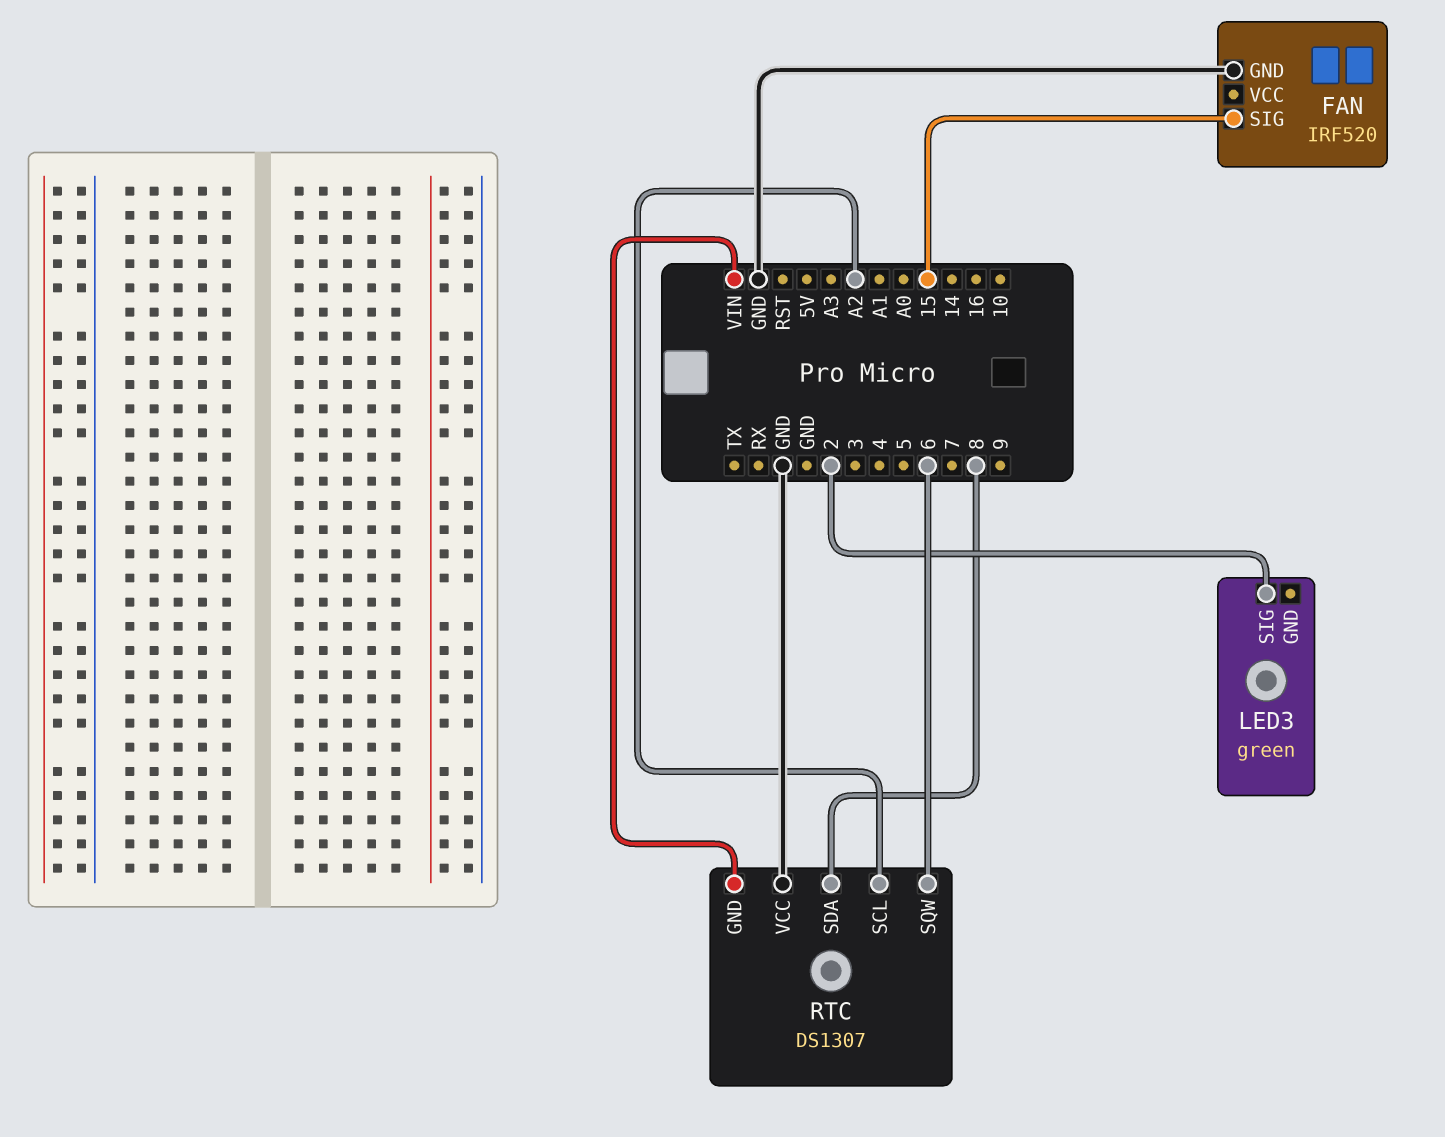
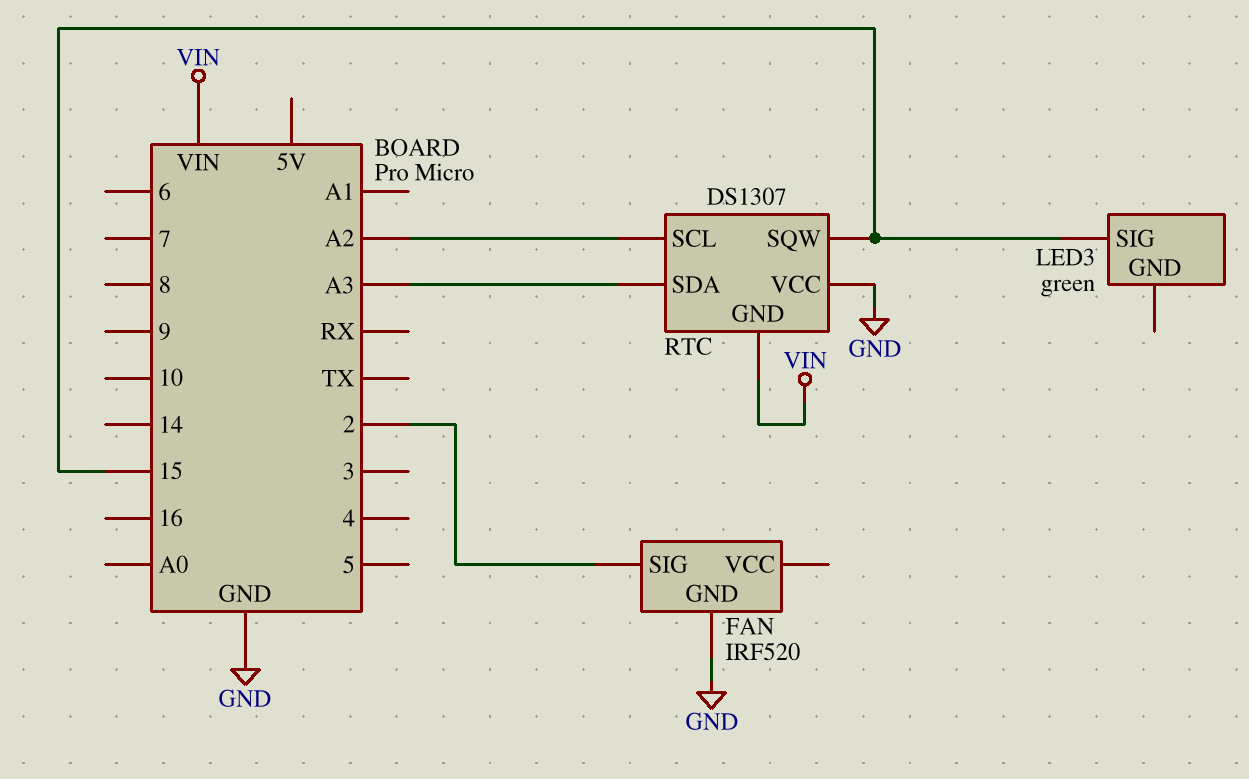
FAN pin SIG: 15 -> 2
LED3 pin SIG: 2 -> 15
RTC pin SDA: 8 -> A3
RTC pin SQW: 6 -> 15

